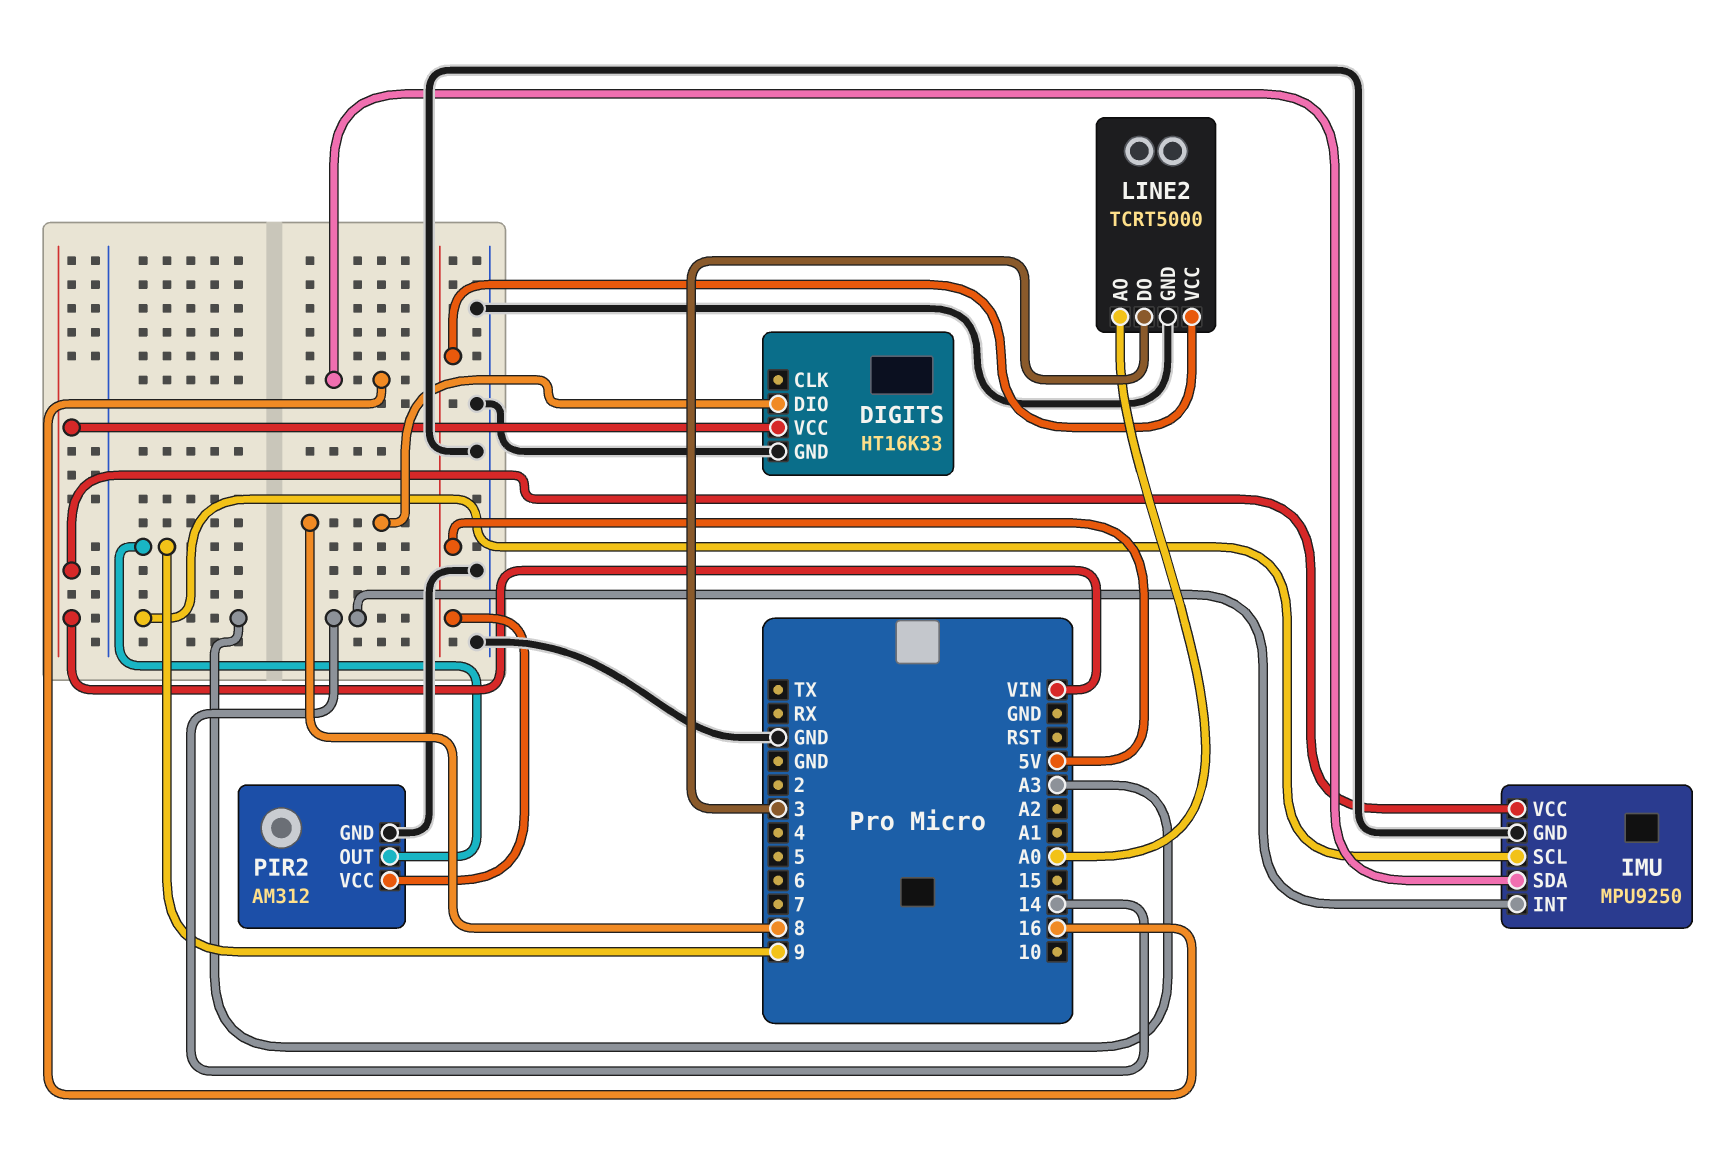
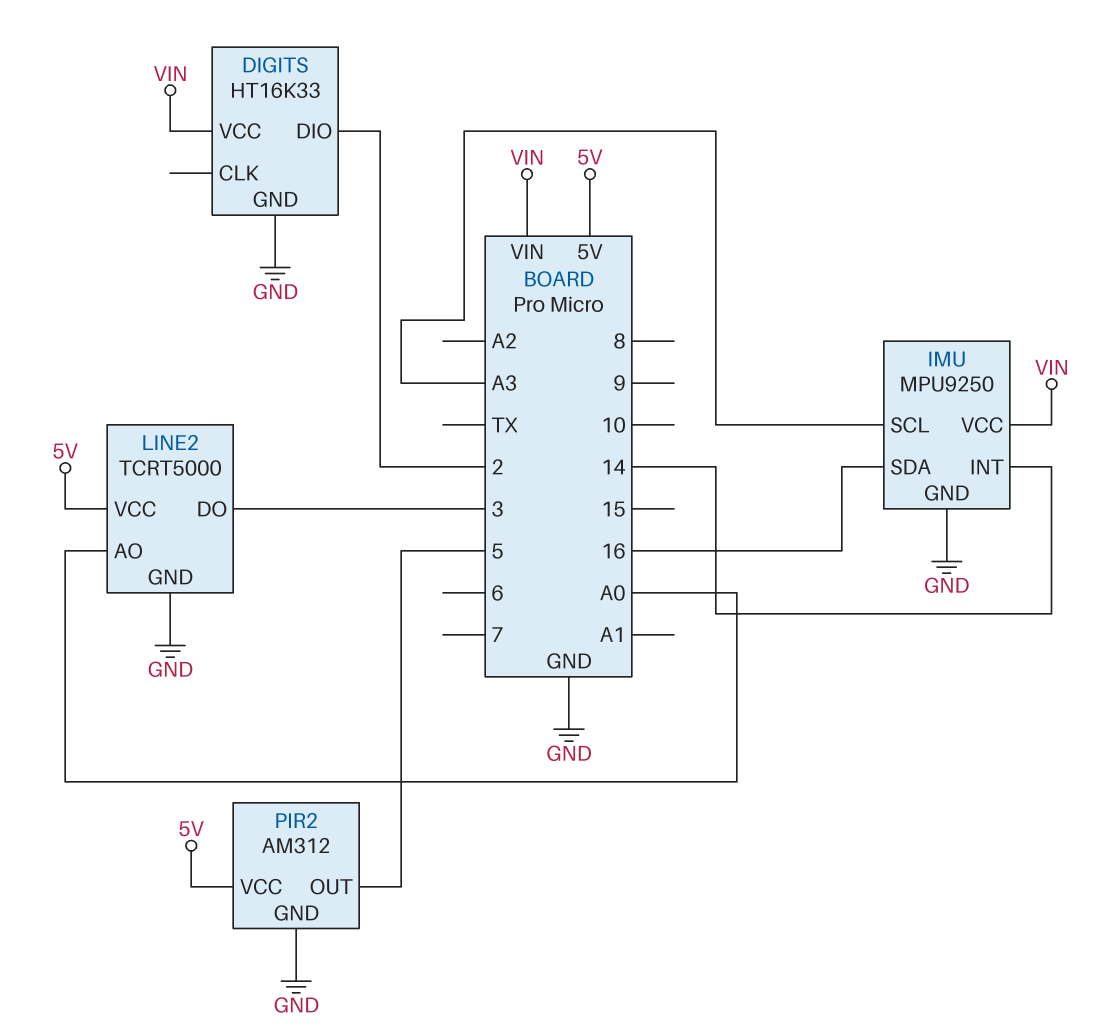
DIGITS pin DIO: 8 -> 2
PIR2 pin OUT: 9 -> 5

